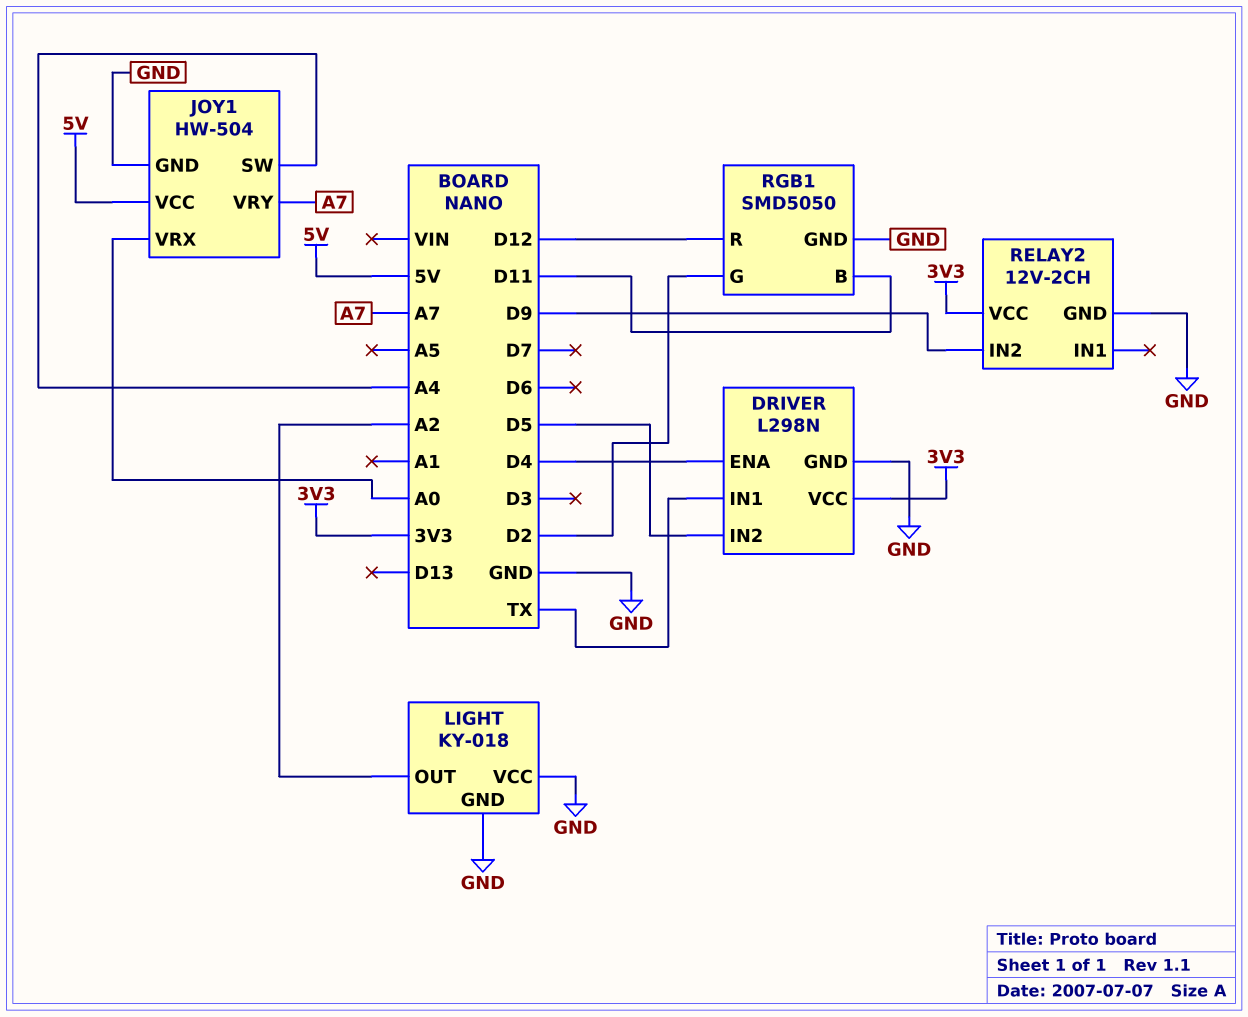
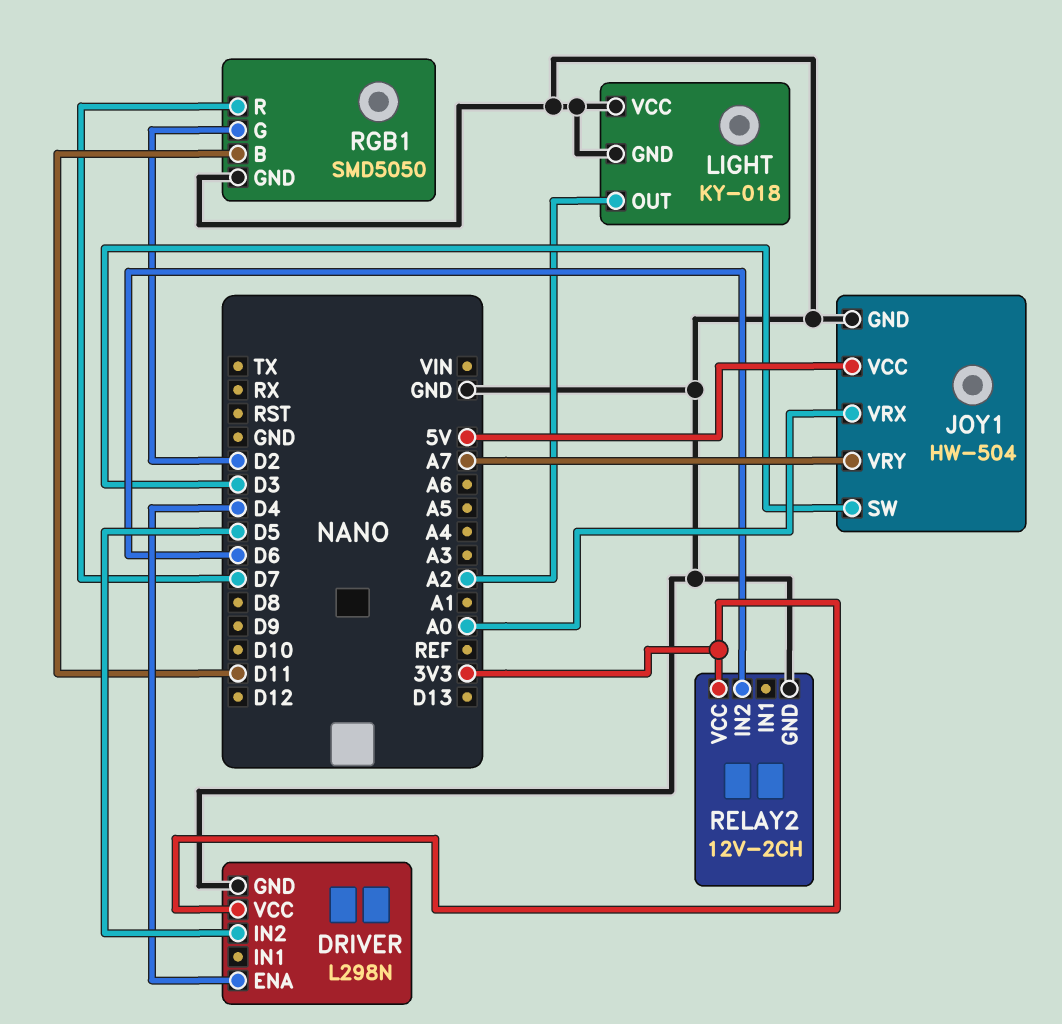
DRIVER pin IN1: TX -> none
JOY1 pin SW: A4 -> D3
RELAY2 pin IN2: D9 -> D6
RGB1 pin R: D12 -> D7

